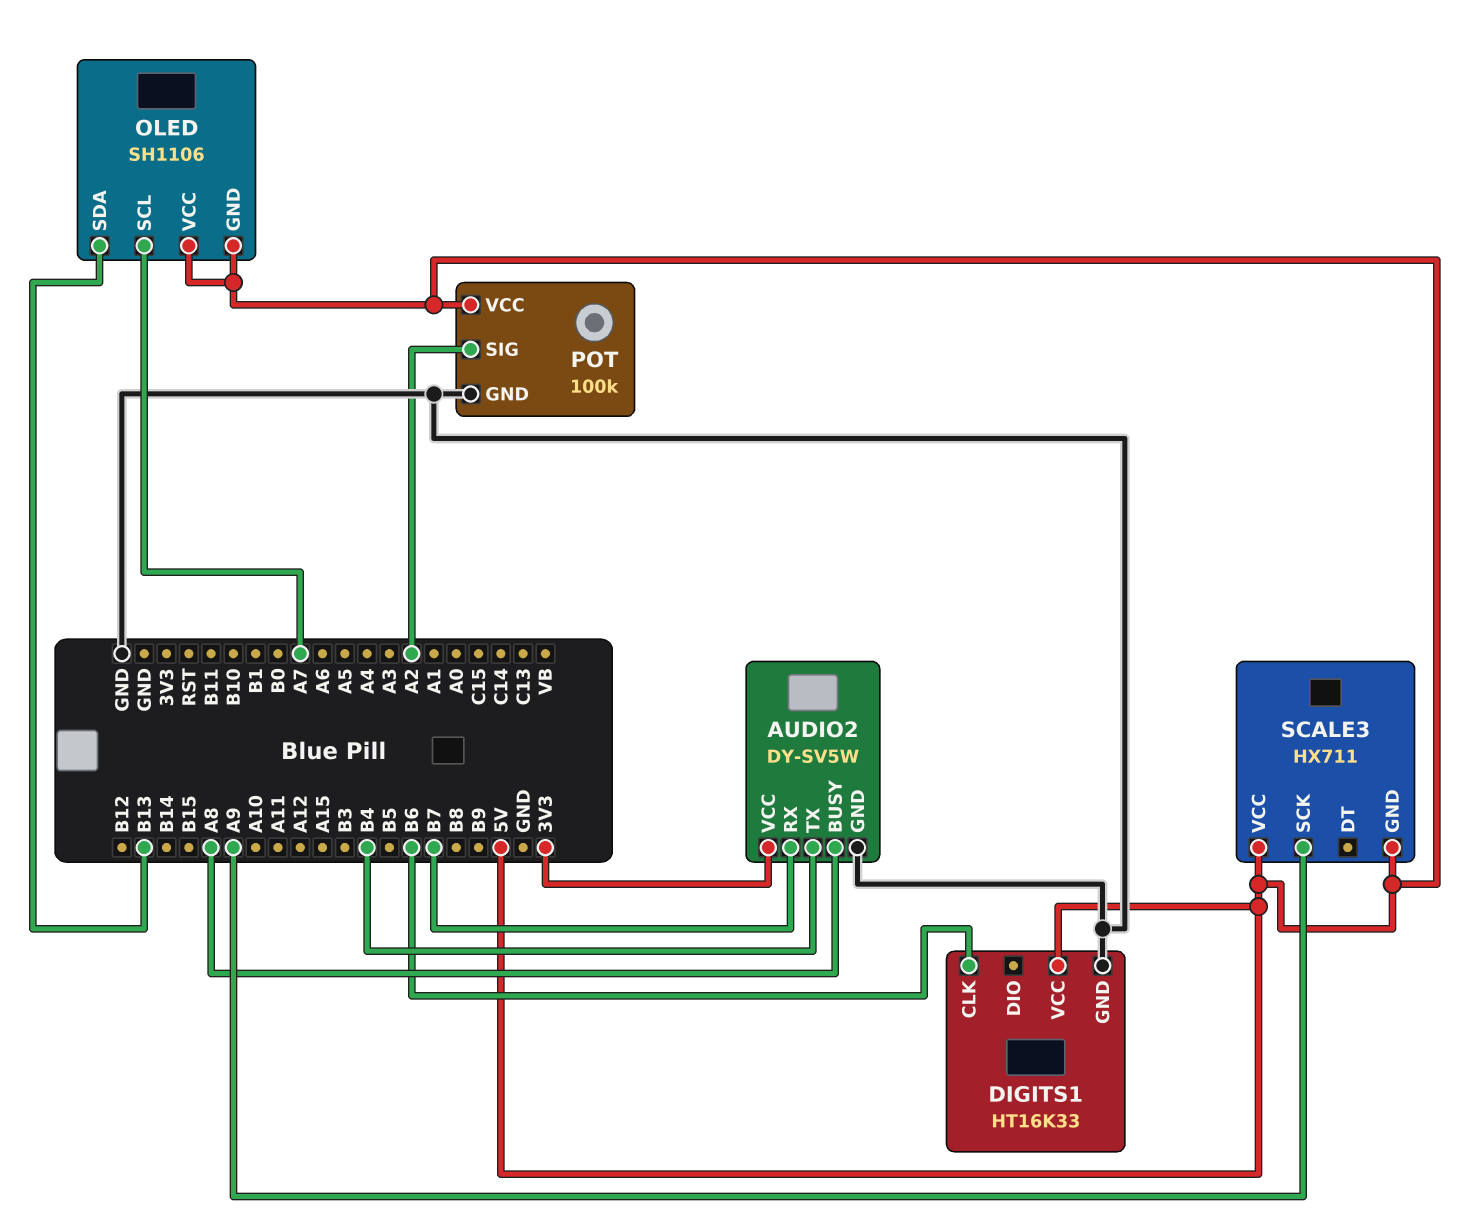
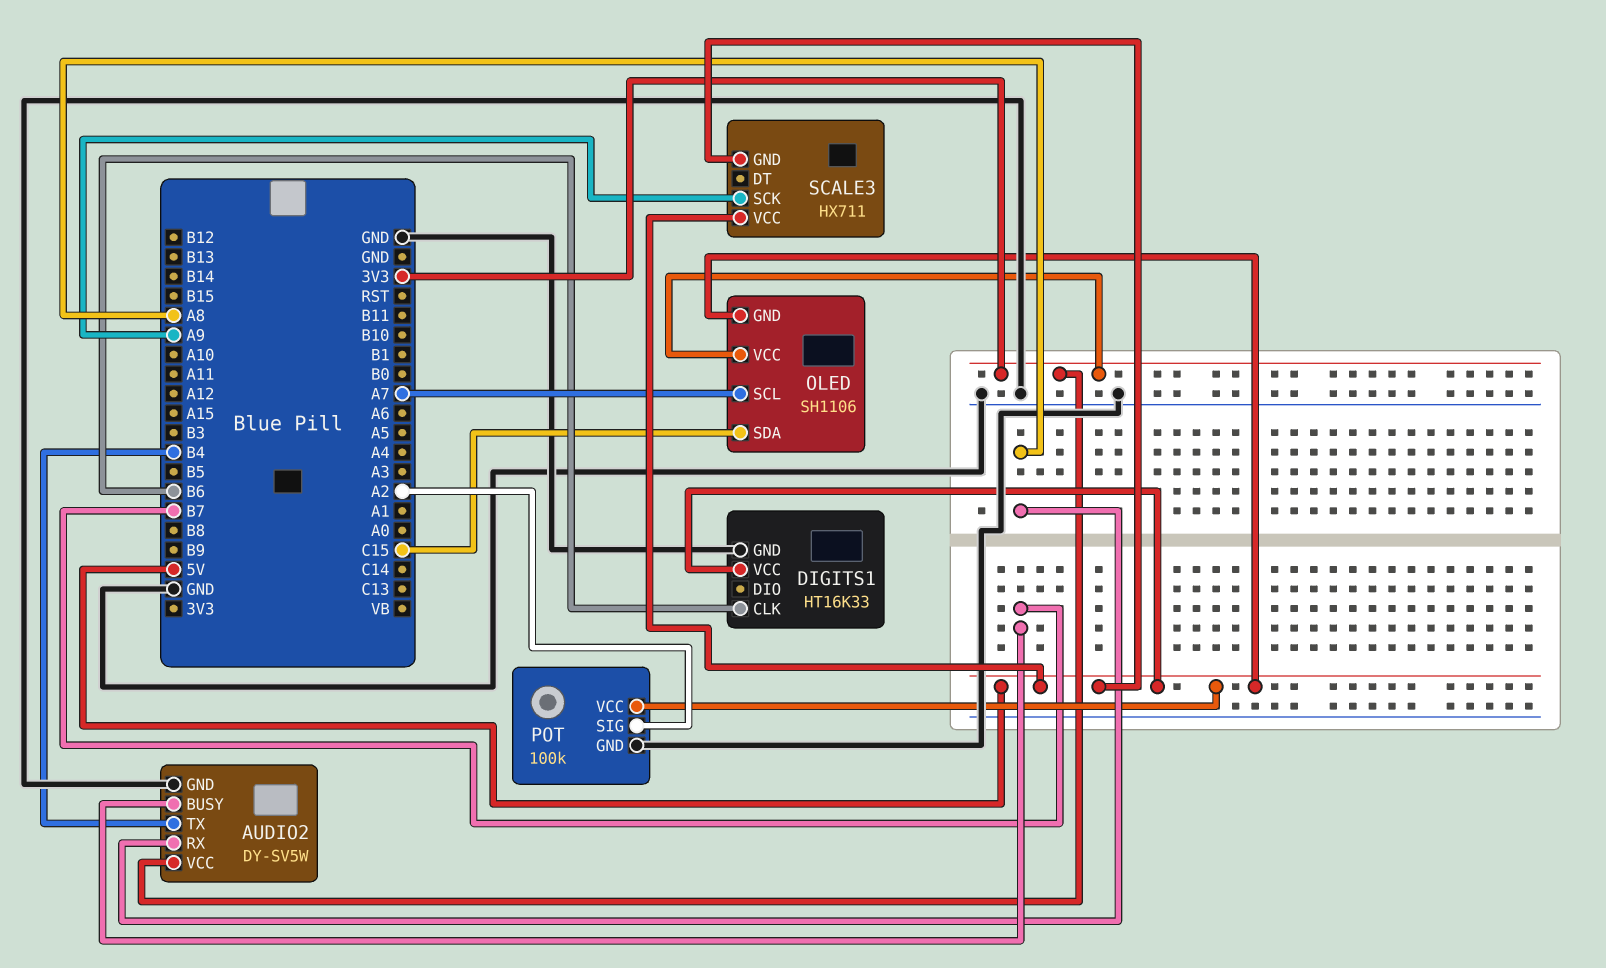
AUDIO2 pin BUSY: A8 -> B7
AUDIO2 pin RX: B7 -> A8
OLED pin SDA: B13 -> C15
OLED pin VCC: 5V -> 3V3

